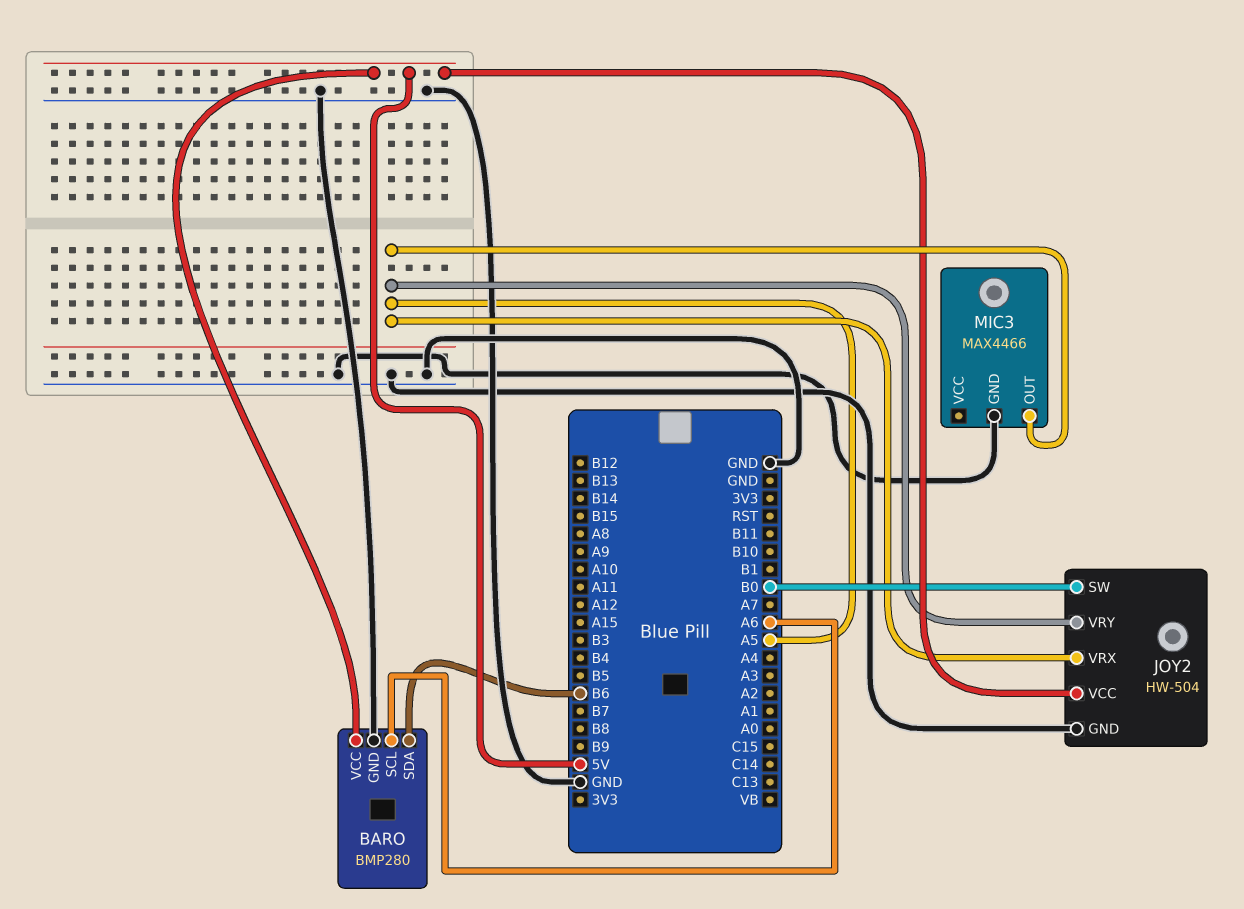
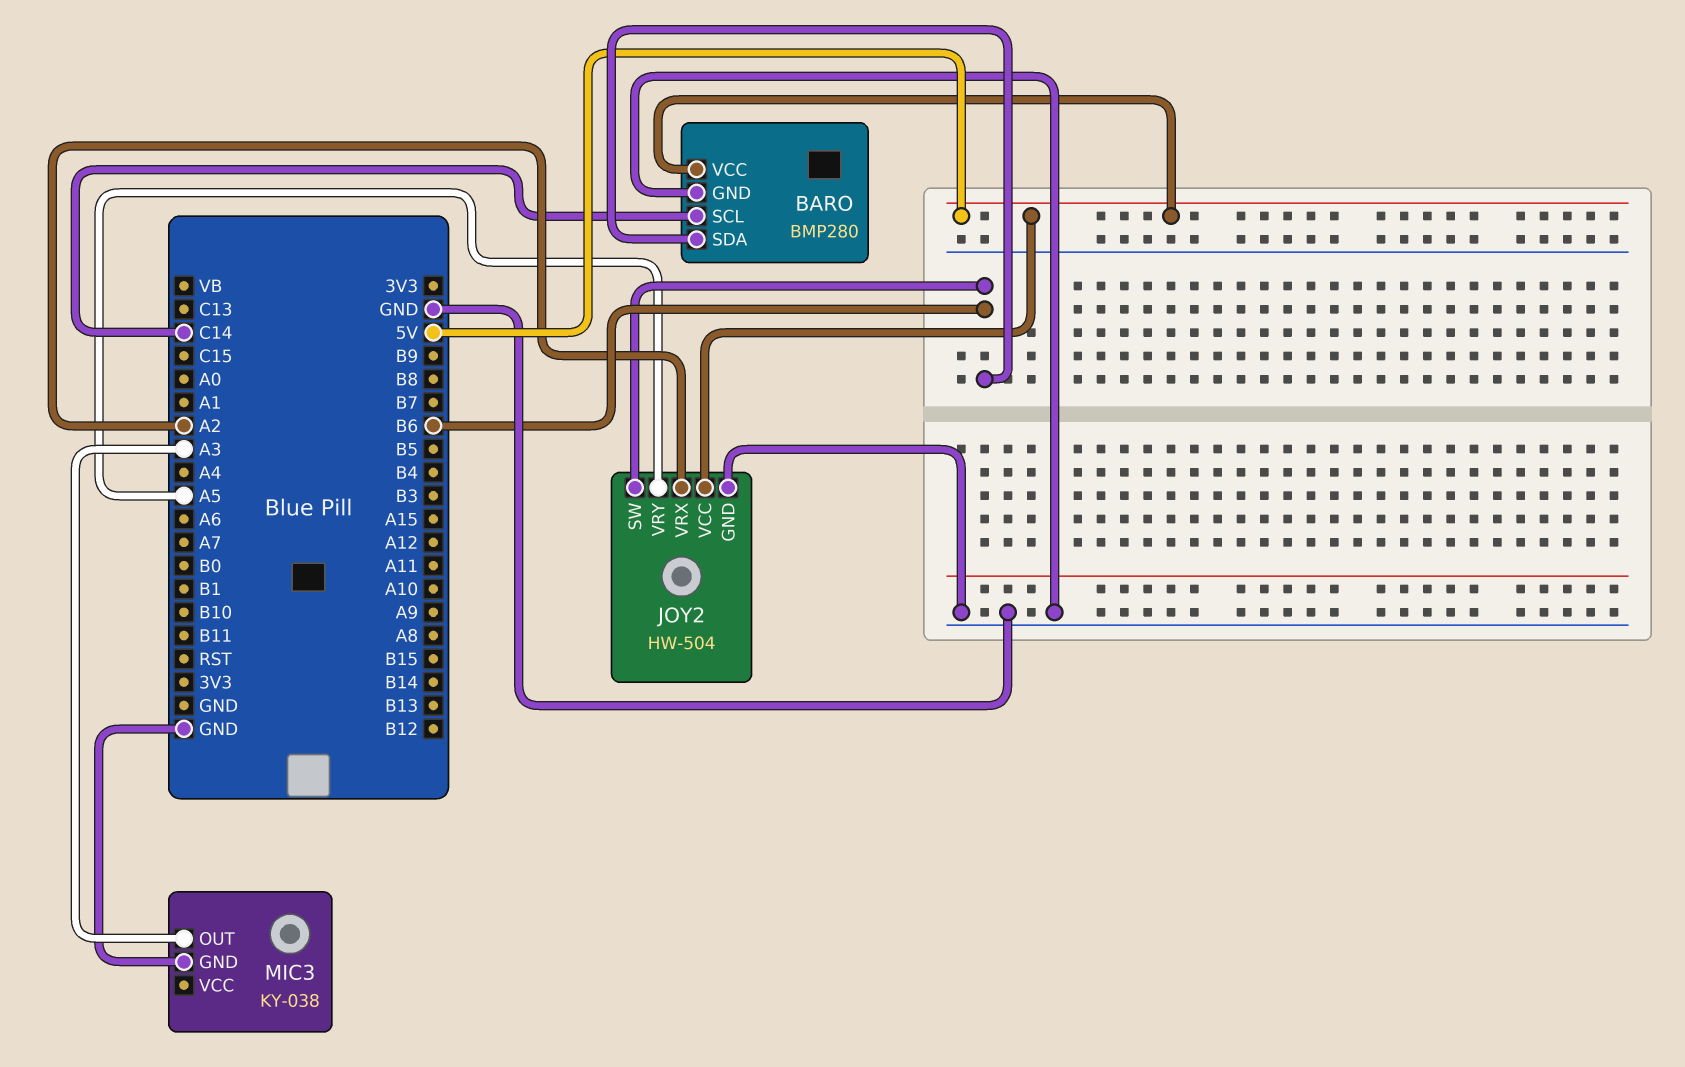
BARO pin SCL: A6 -> C14
JOY2 pin SW: B0 -> B6
JOY2 pin VRX: A5 -> A2
MIC3: MAX4466 -> KY-038
MIC3 pin OUT: A5 -> A3

